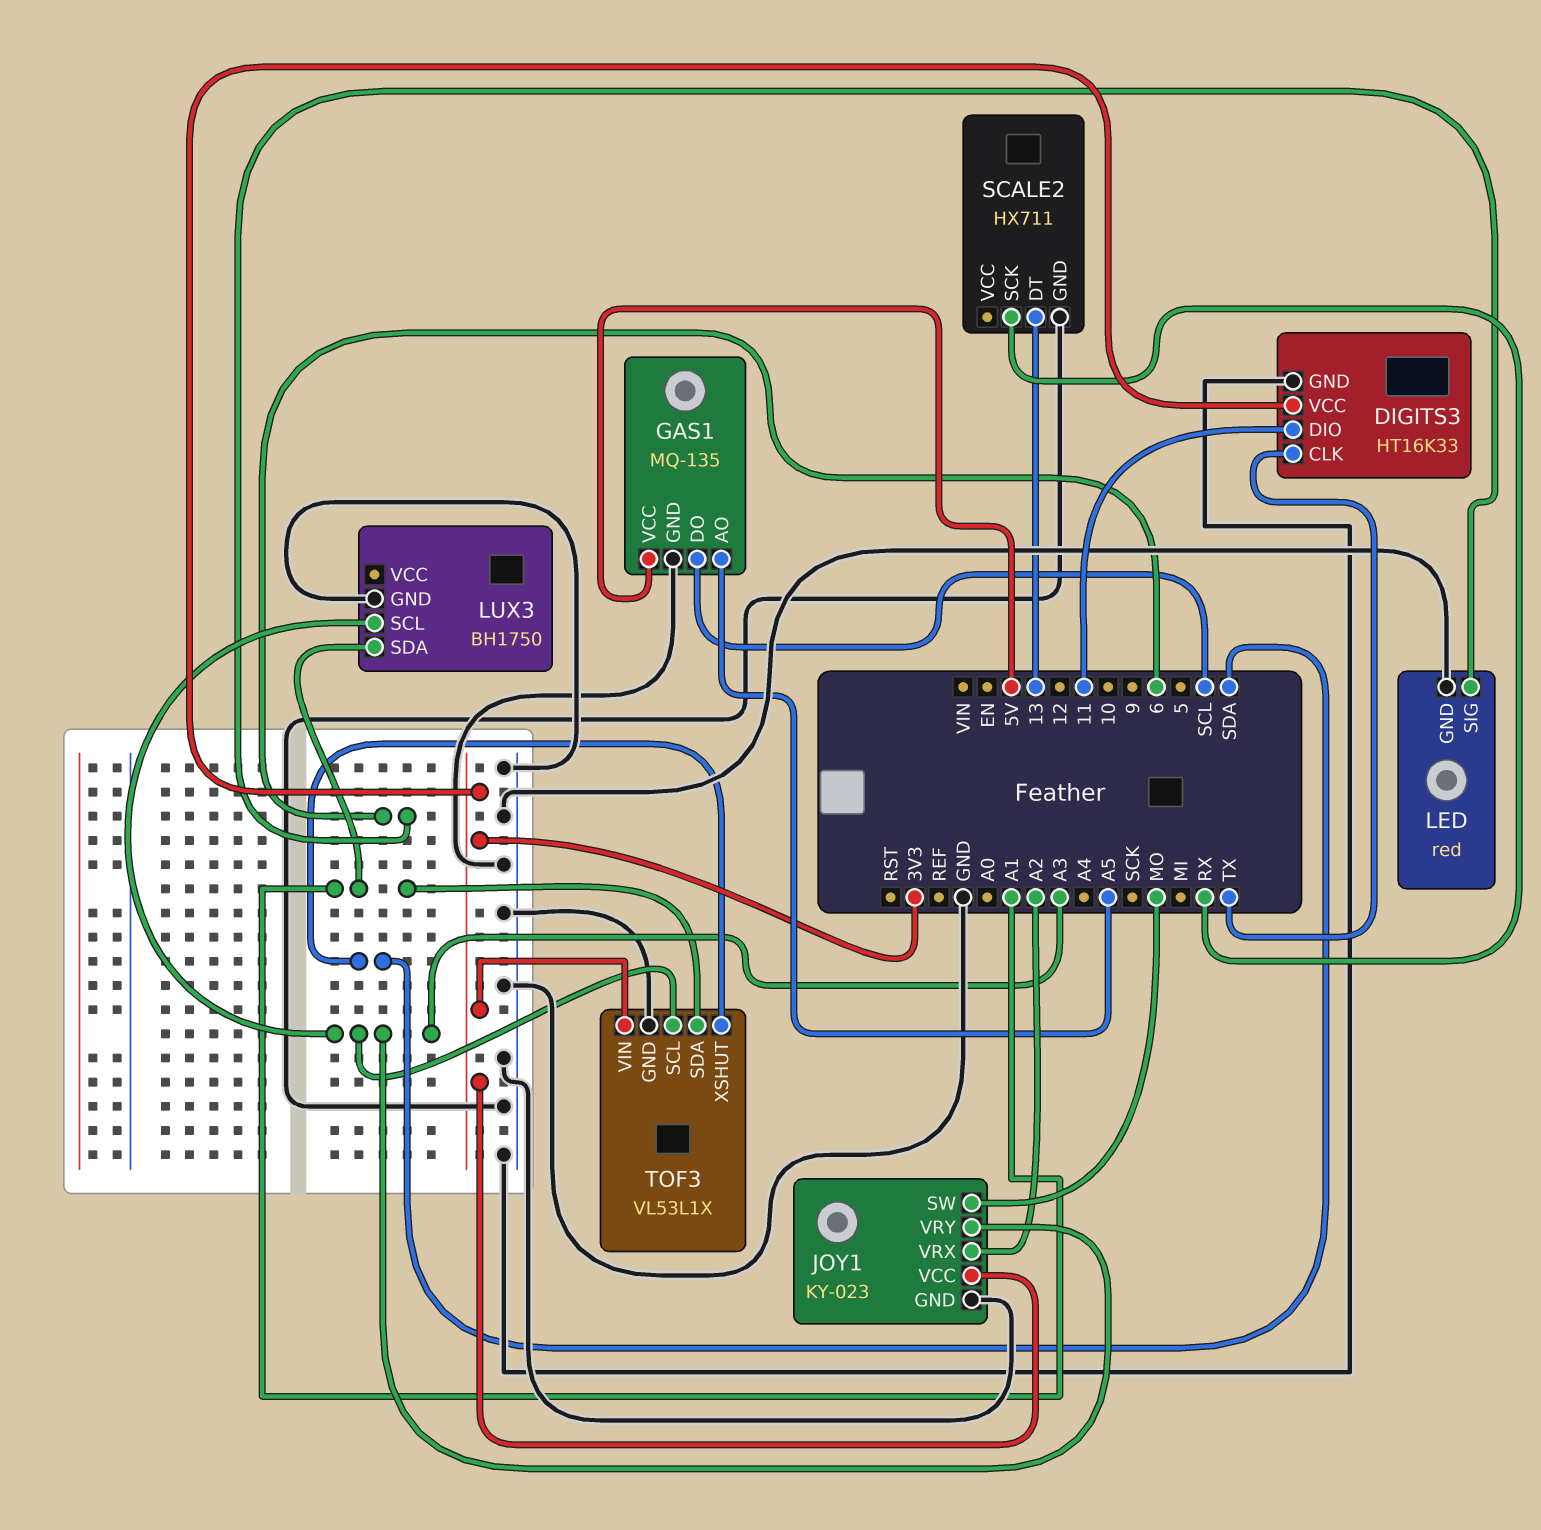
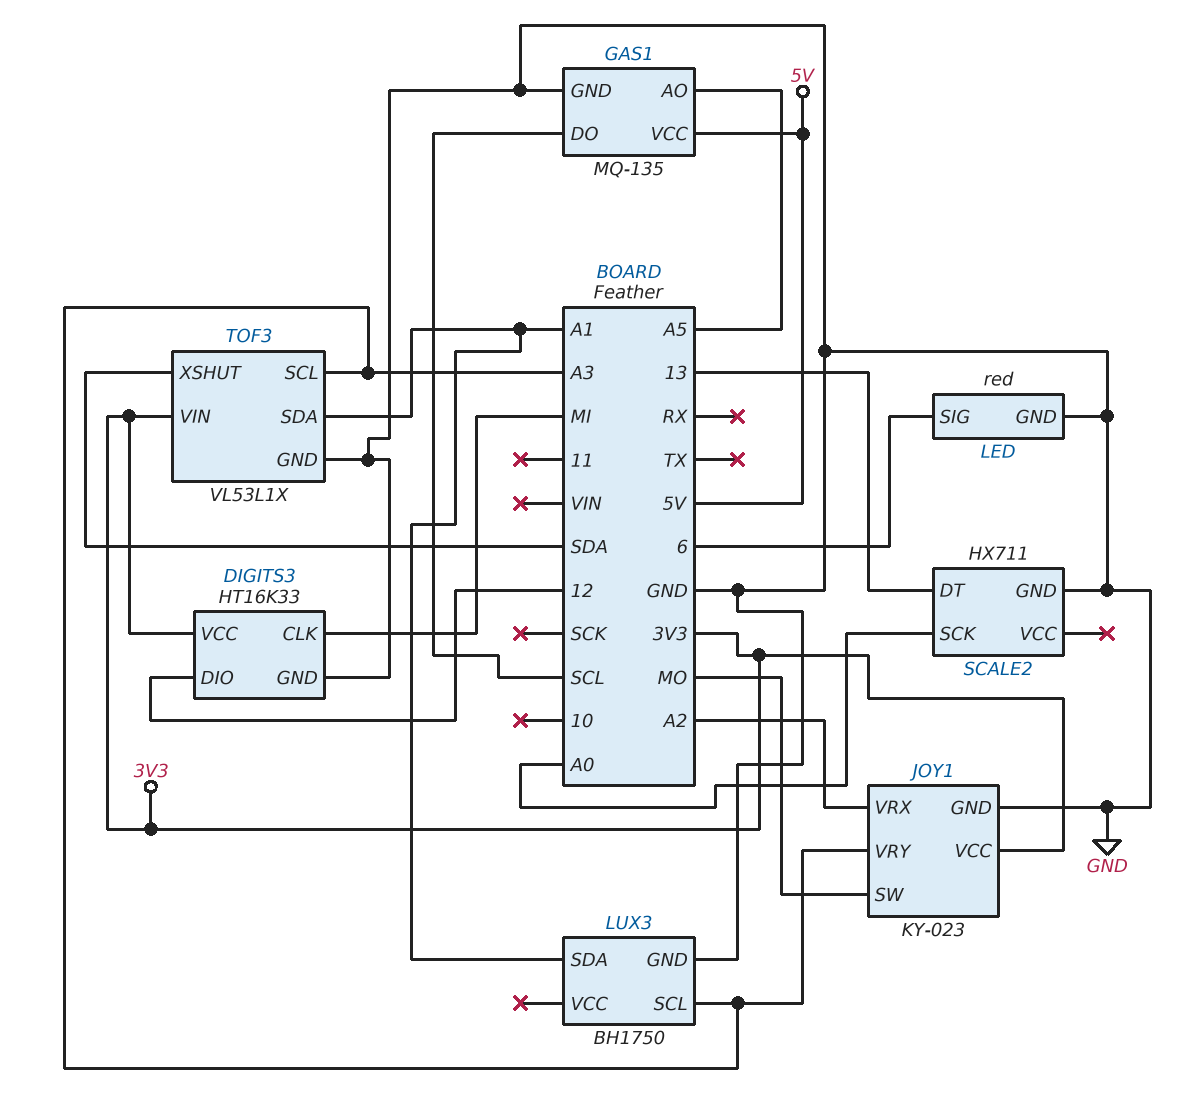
DIGITS3 pin CLK: TX -> MI
DIGITS3 pin DIO: 11 -> 12
SCALE2 pin SCK: RX -> A0

